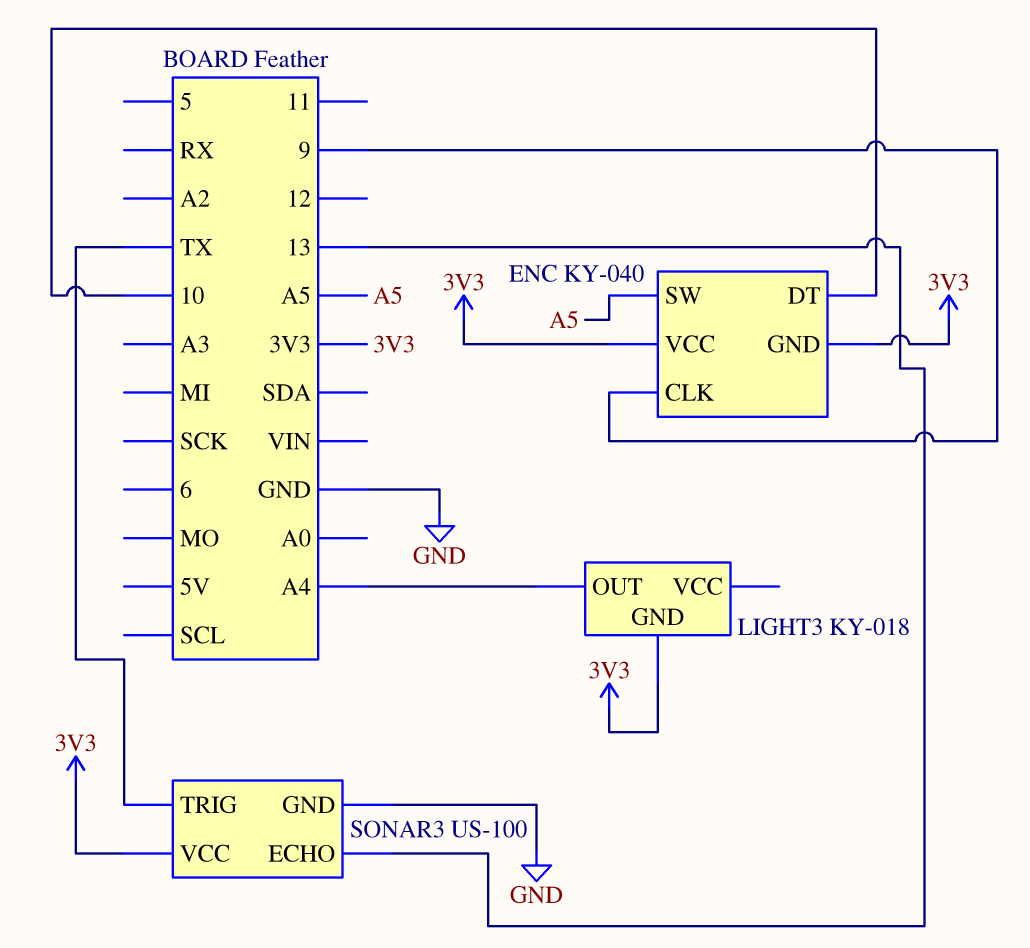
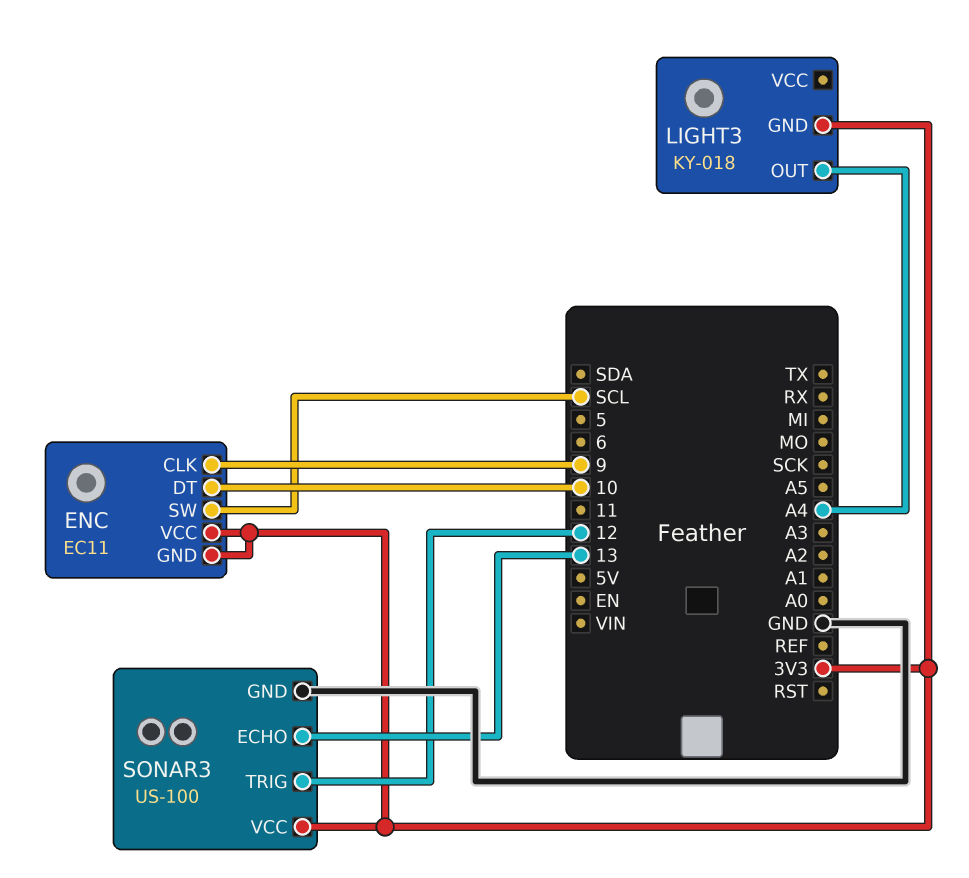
ENC: KY-040 -> EC11
ENC pin SW: A5 -> SCL
SONAR3 pin TRIG: TX -> 12

